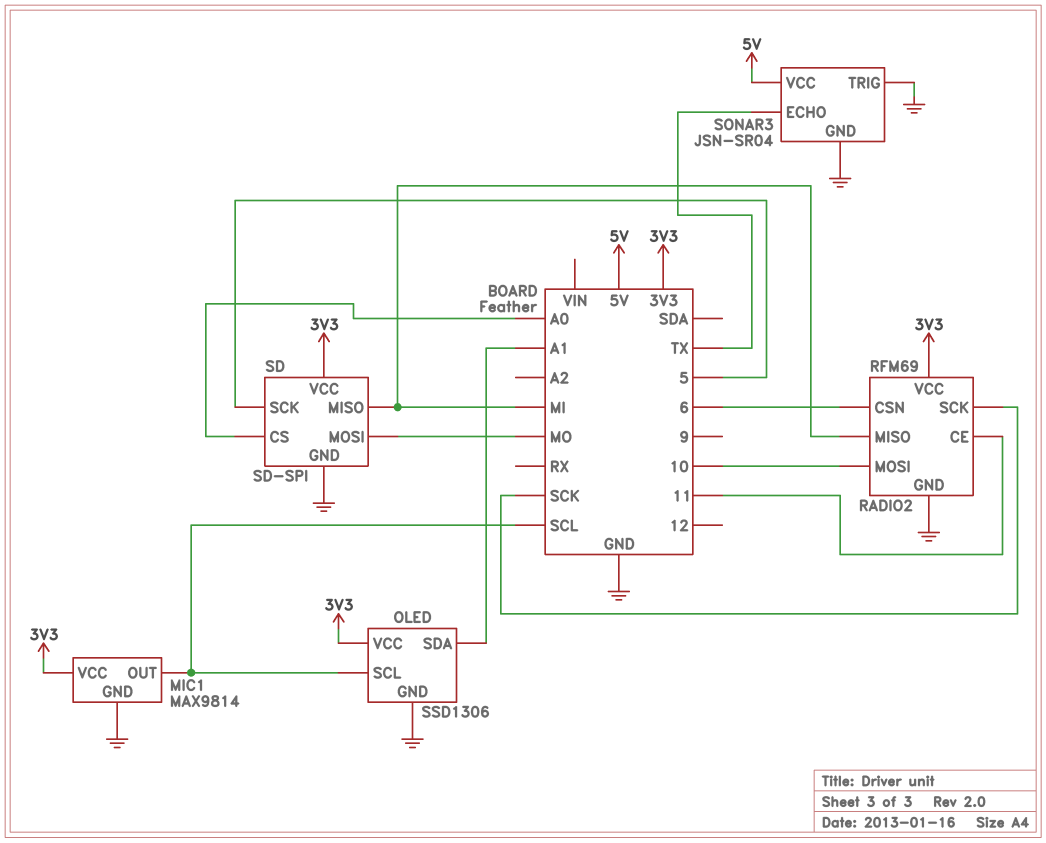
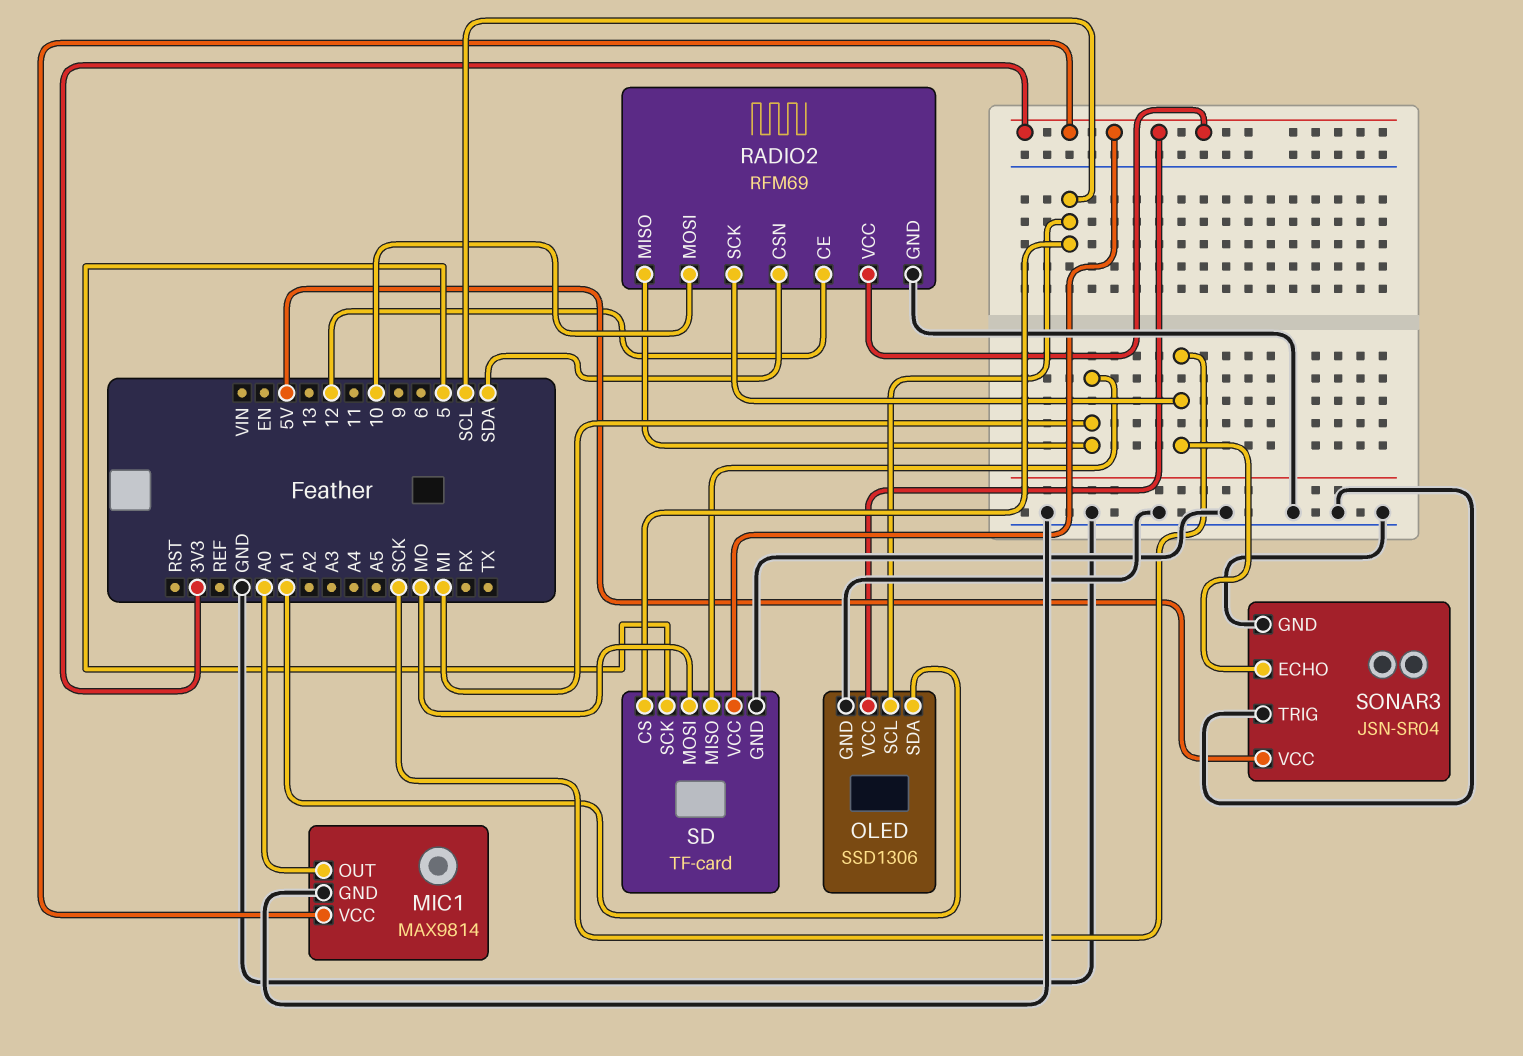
MIC1 pin OUT: SCL -> A0
RADIO2 pin CE: 11 -> 12
RADIO2 pin CSN: 6 -> SDA
SD: SD-SPI -> TF-card
SD pin CS: A0 -> SCL
SONAR3 pin ECHO: TX -> SCK

